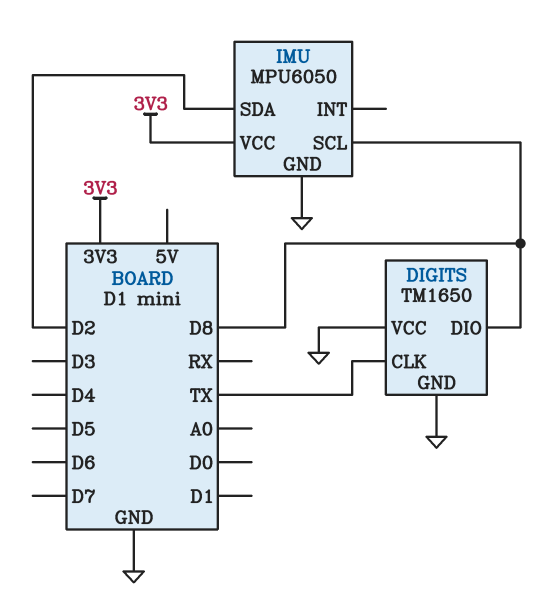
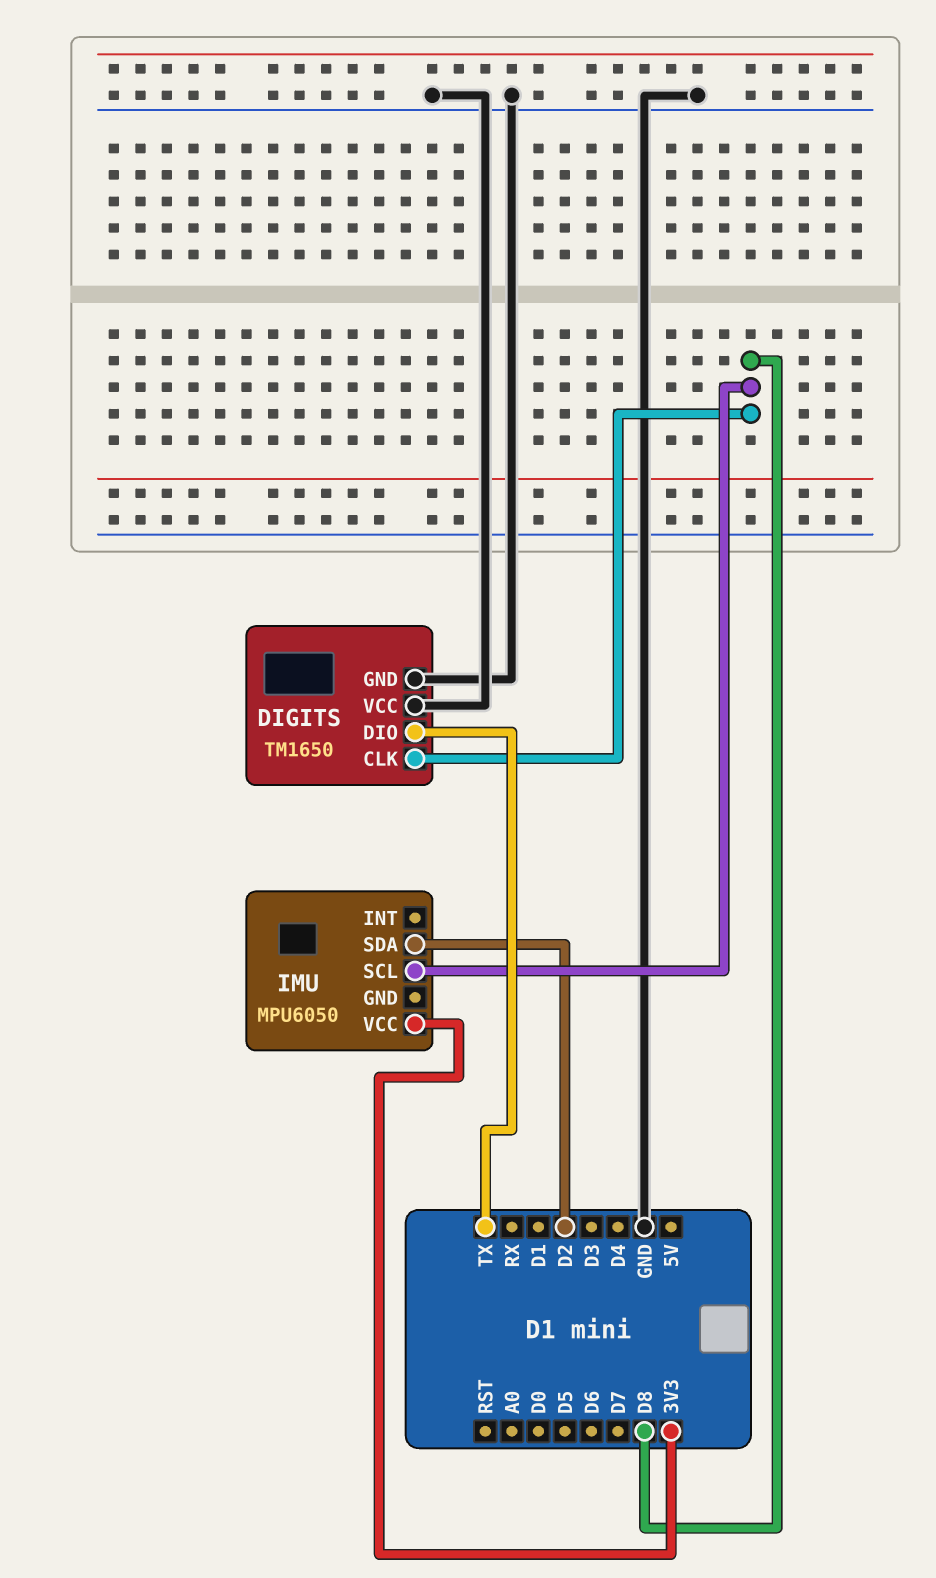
DIGITS pin CLK: TX -> D8
DIGITS pin DIO: D8 -> TX
IMU pin GND: GND -> none

